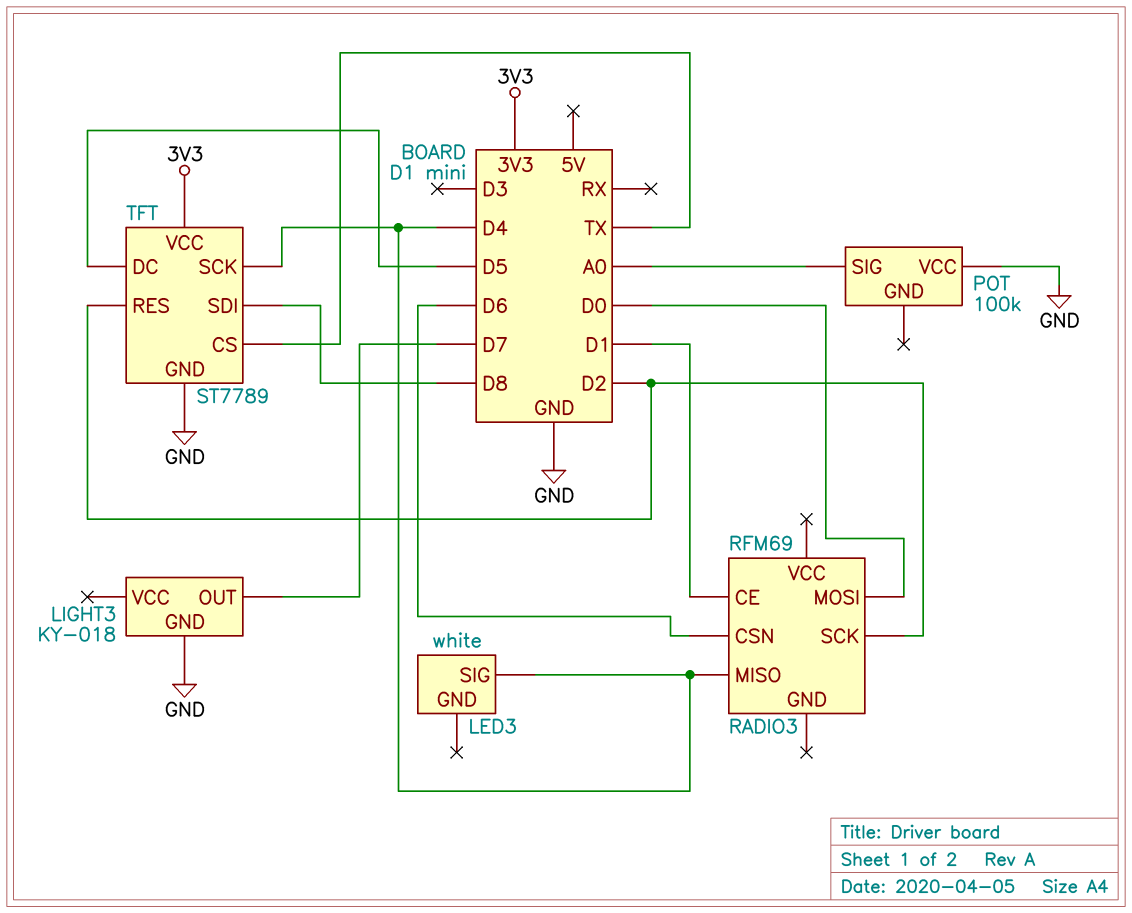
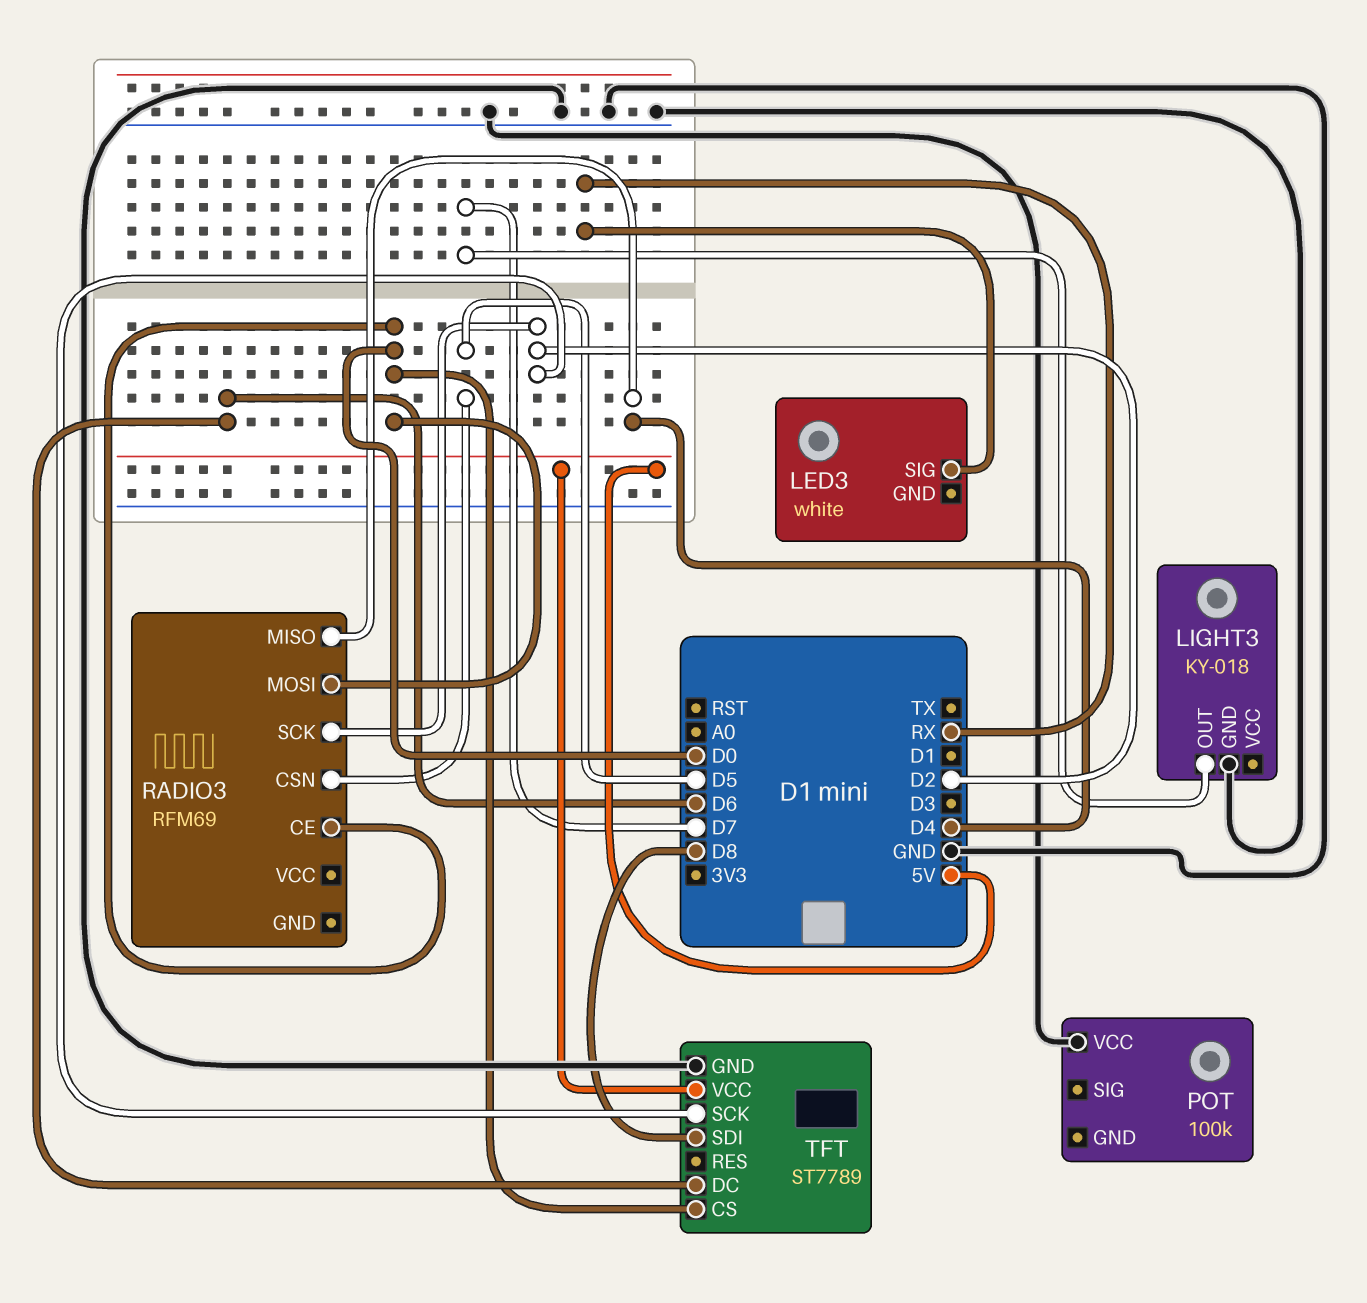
LED3 pin SIG: D4 -> RX
POT pin SIG: A0 -> none
RADIO3 pin CE: D1 -> D0
RADIO3 pin CSN: D6 -> D5
TFT pin CS: TX -> D0
TFT pin DC: D5 -> D6
TFT pin RES: D2 -> none
TFT pin SCK: D4 -> D2
TFT pin VCC: 3V3 -> 5V

